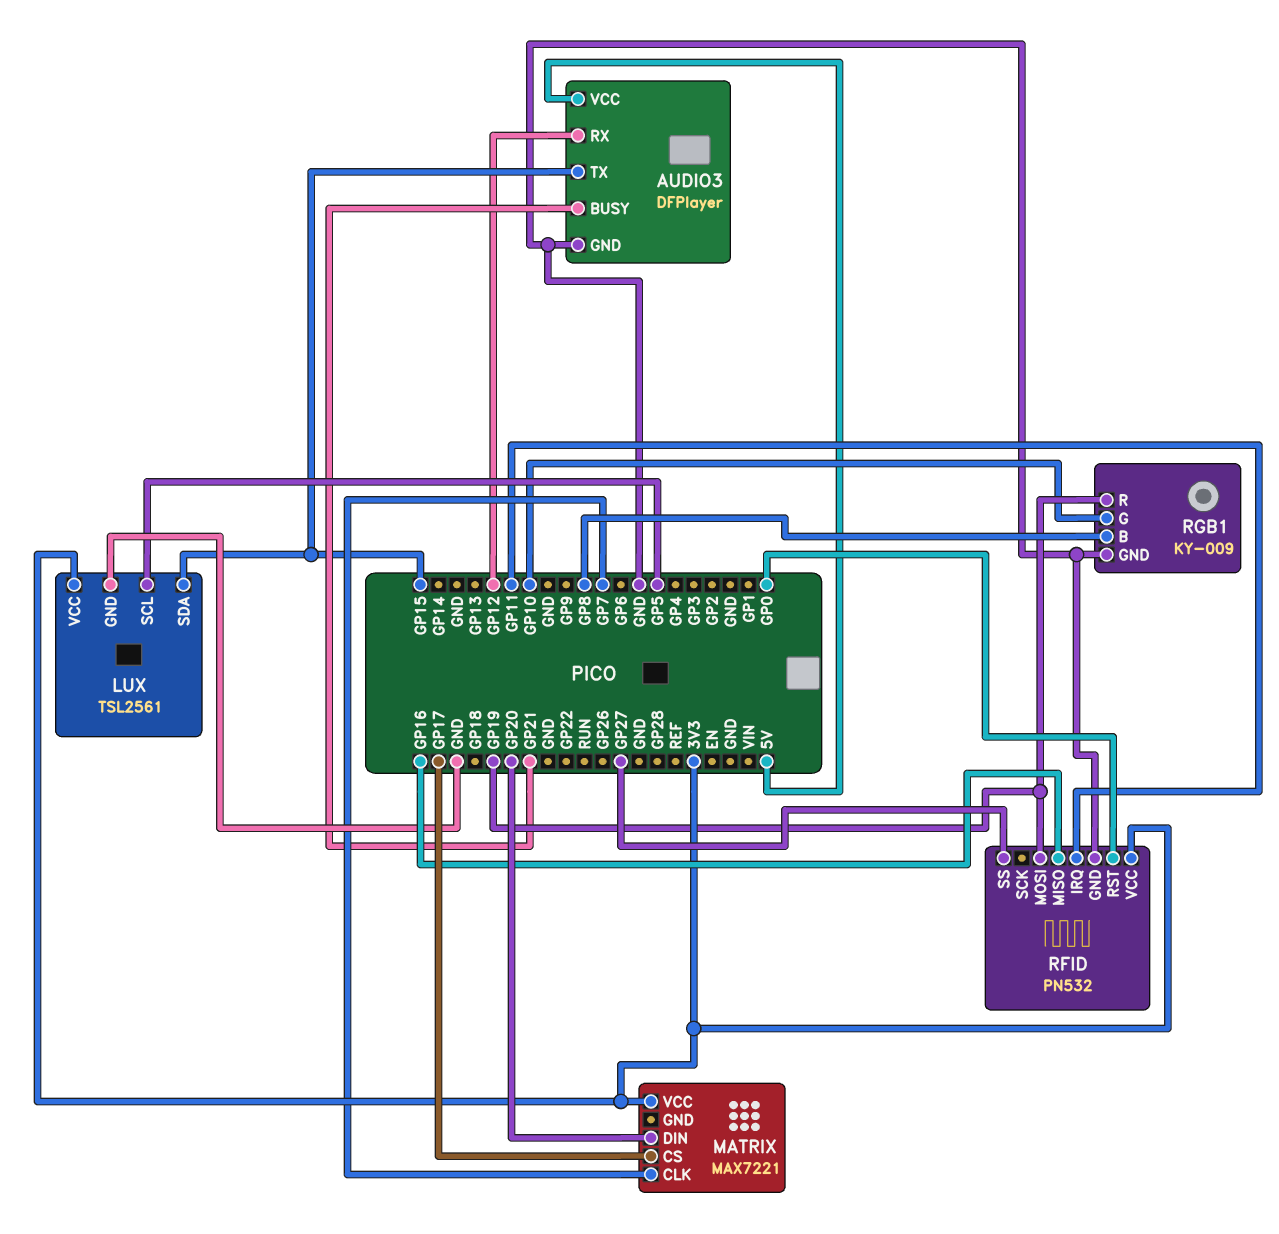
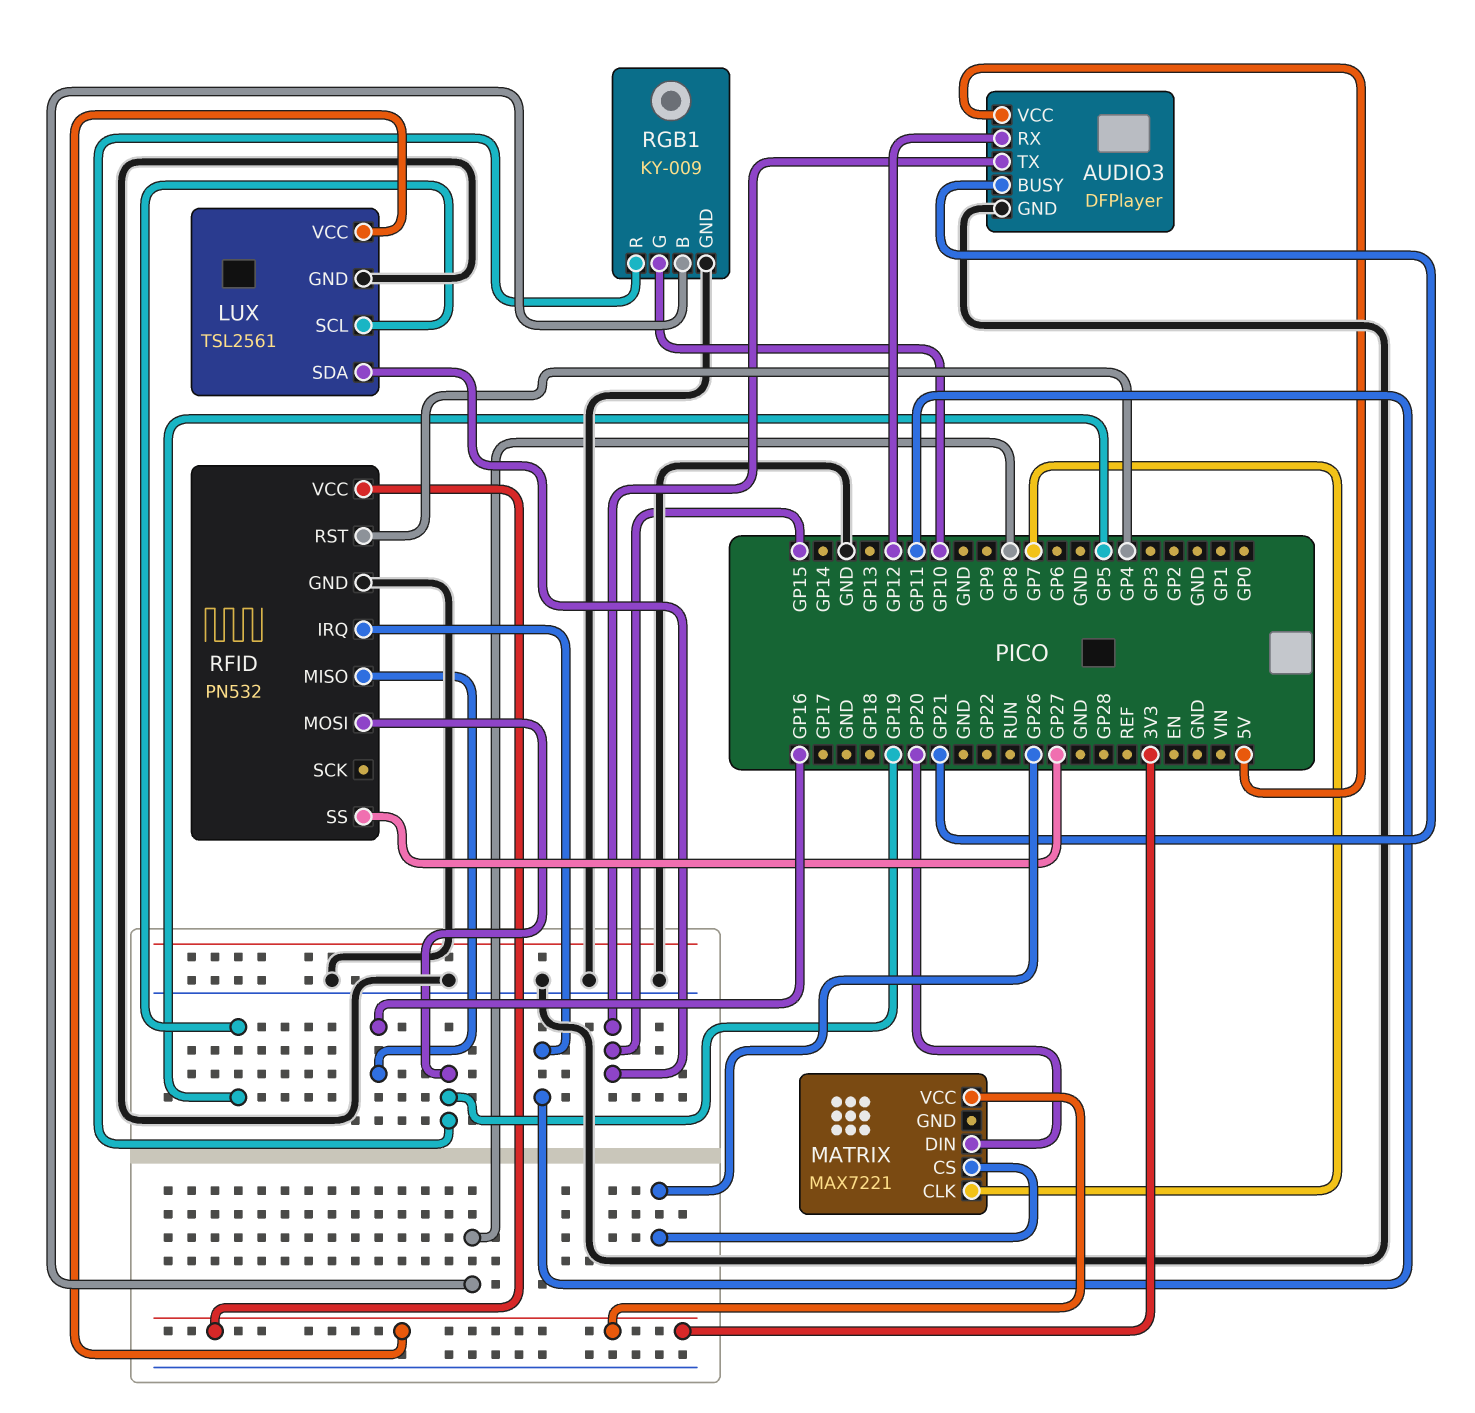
MATRIX pin CS: GP17 -> GP26
RFID pin RST: GP0 -> GP4

